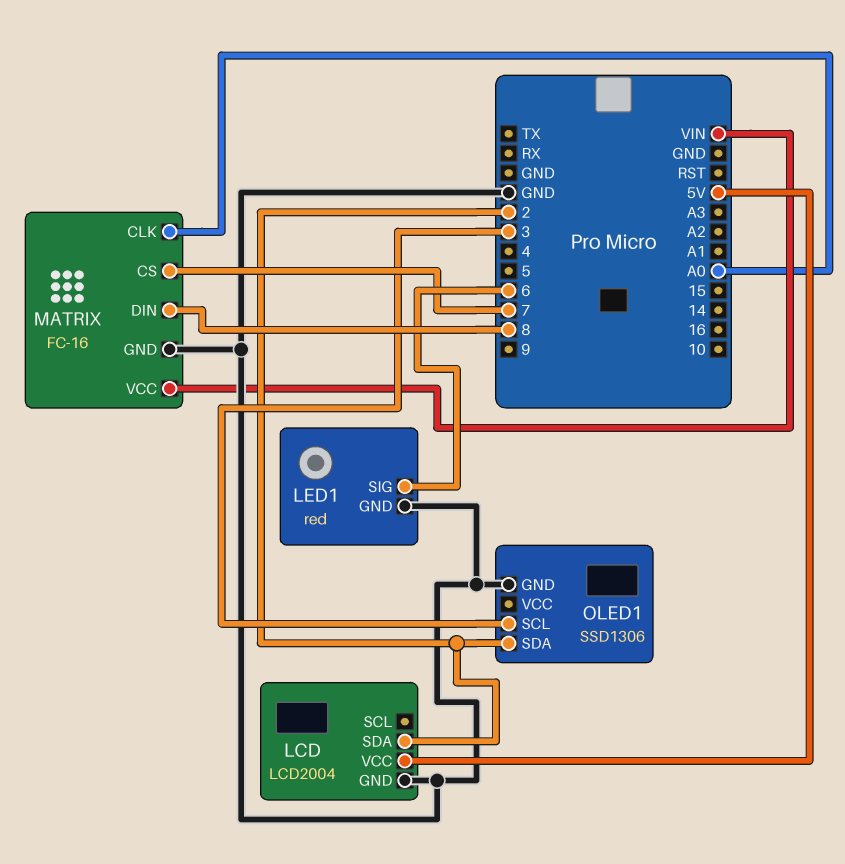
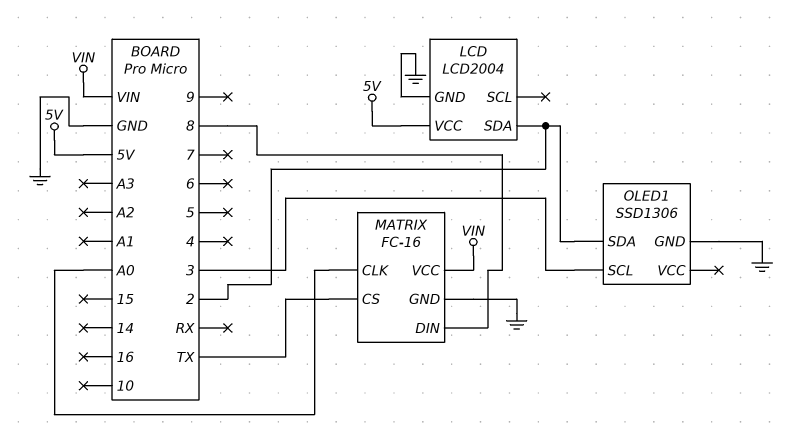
LED1: red -> none
LED1 pin GND: GND -> none
LED1 pin SIG: 6 -> none
MATRIX pin CS: 7 -> TX

